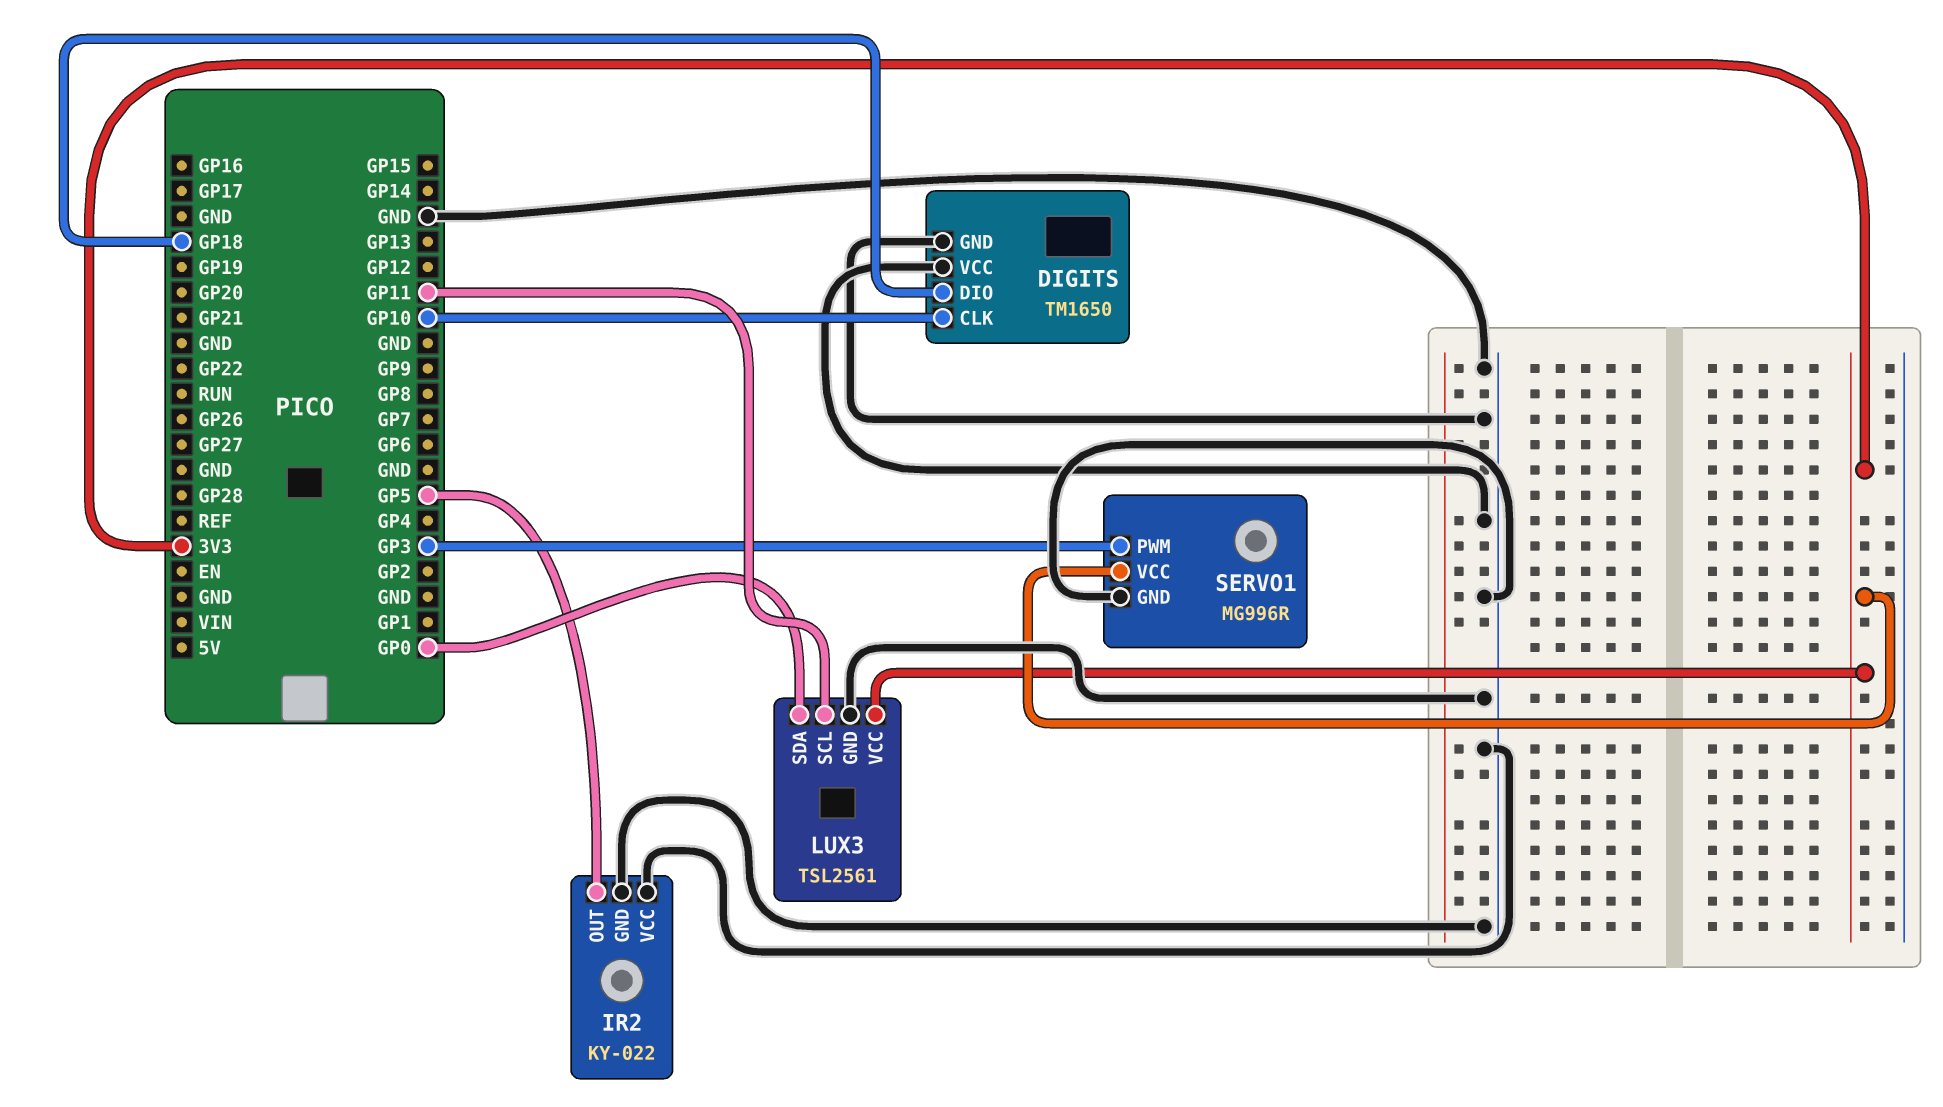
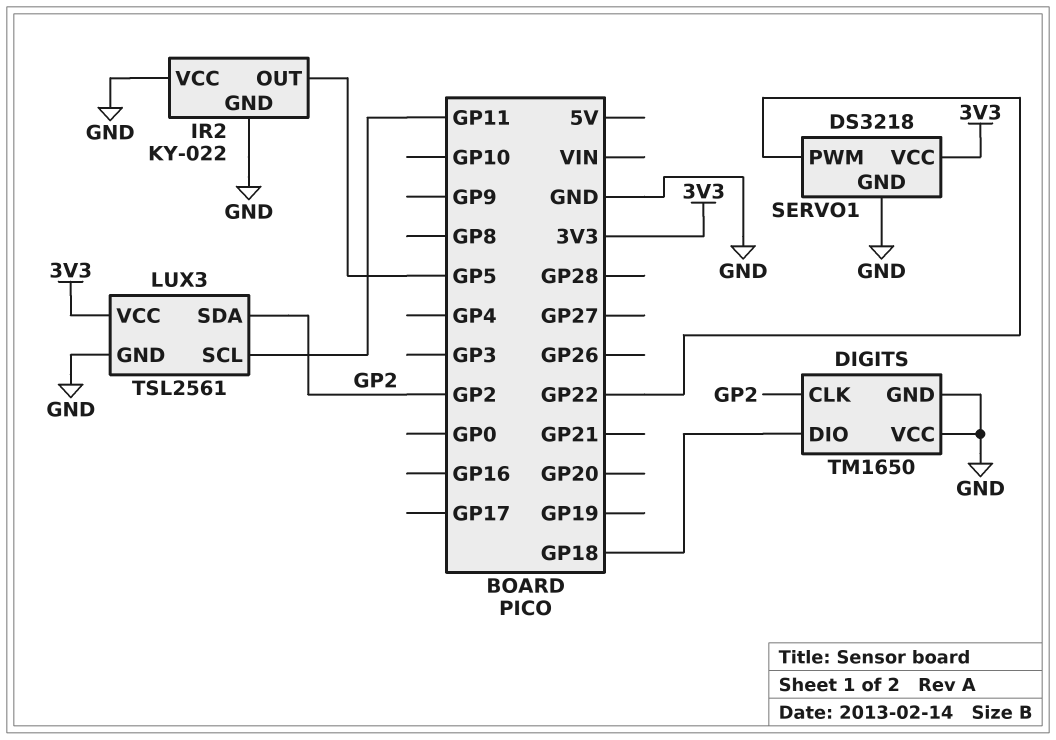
DIGITS pin CLK: GP10 -> GP2
LUX3 pin SDA: GP0 -> GP2
SERVO1: MG996R -> DS3218
SERVO1 pin PWM: GP3 -> GP22

